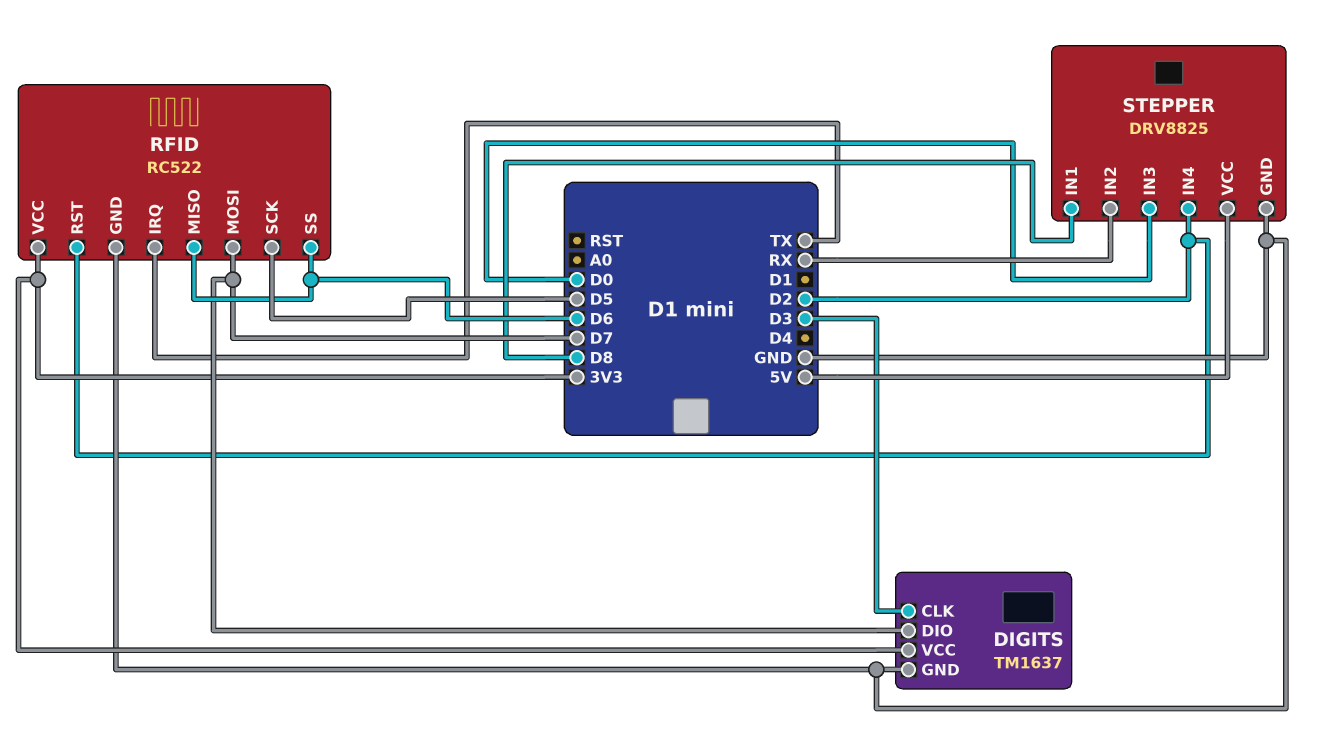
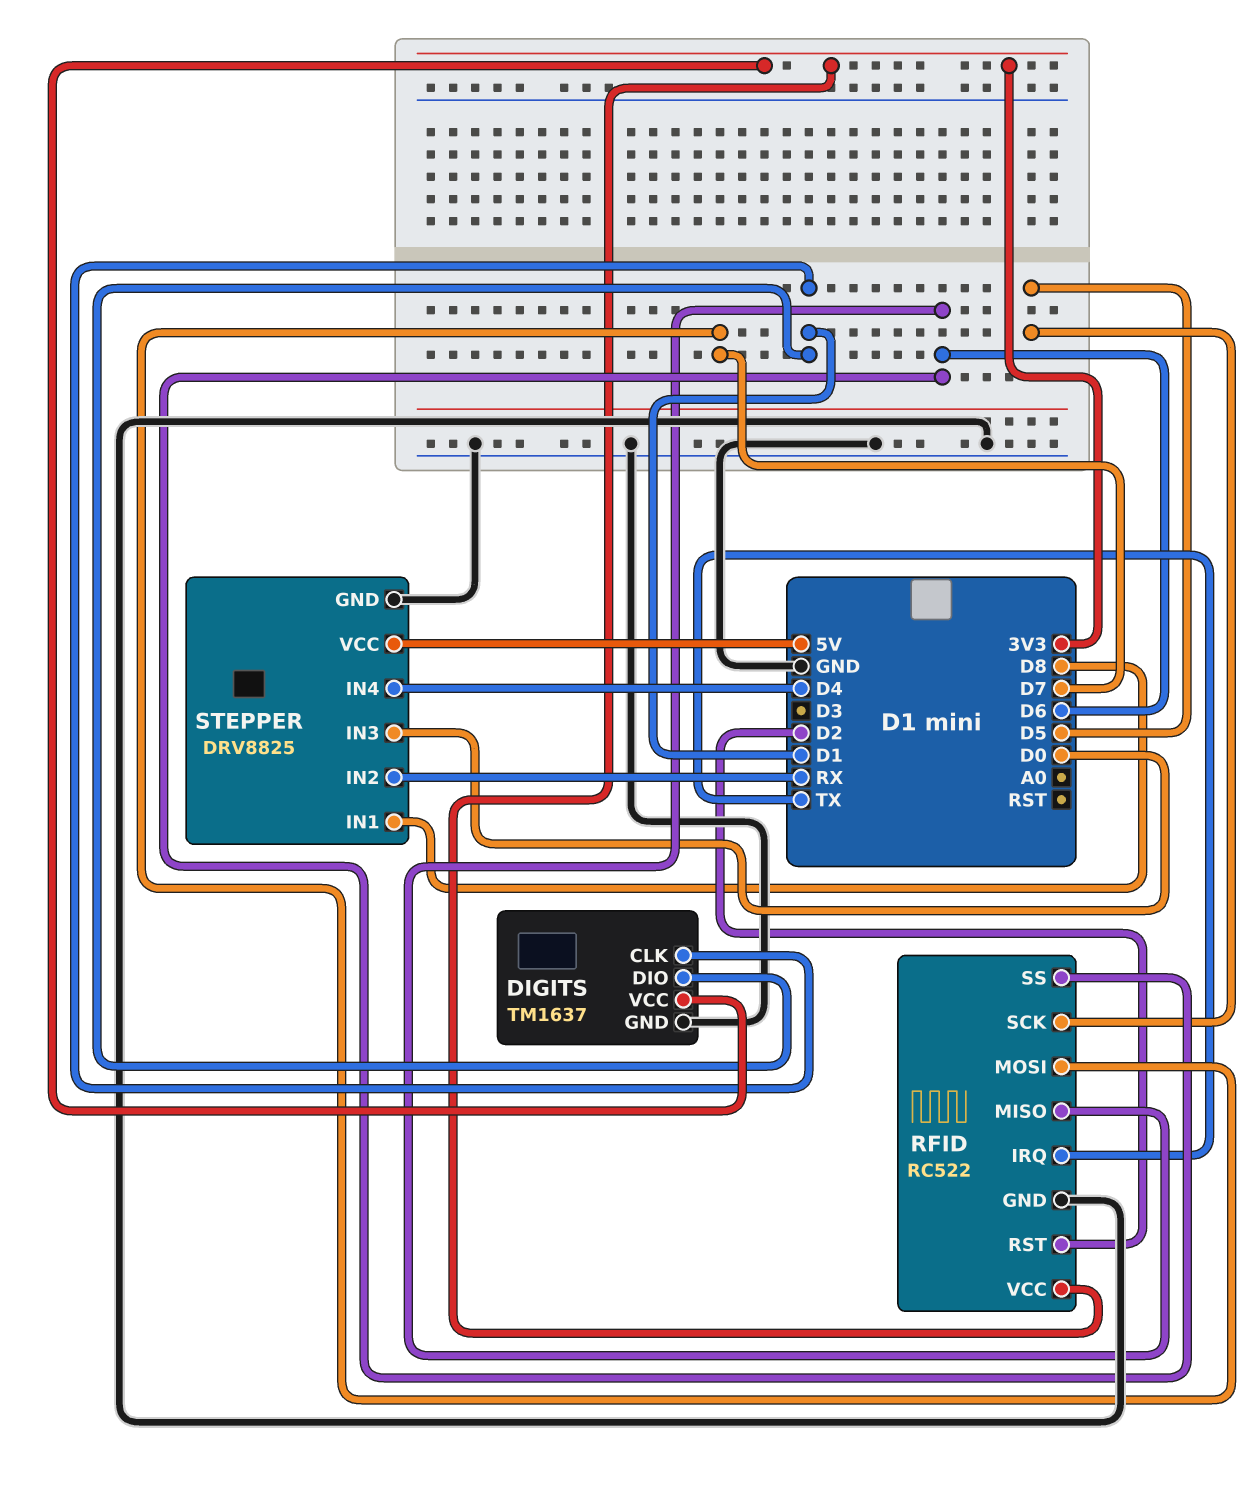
DIGITS pin CLK: D3 -> D1
DIGITS pin DIO: D7 -> D1
STEPPER pin IN4: D2 -> D4

